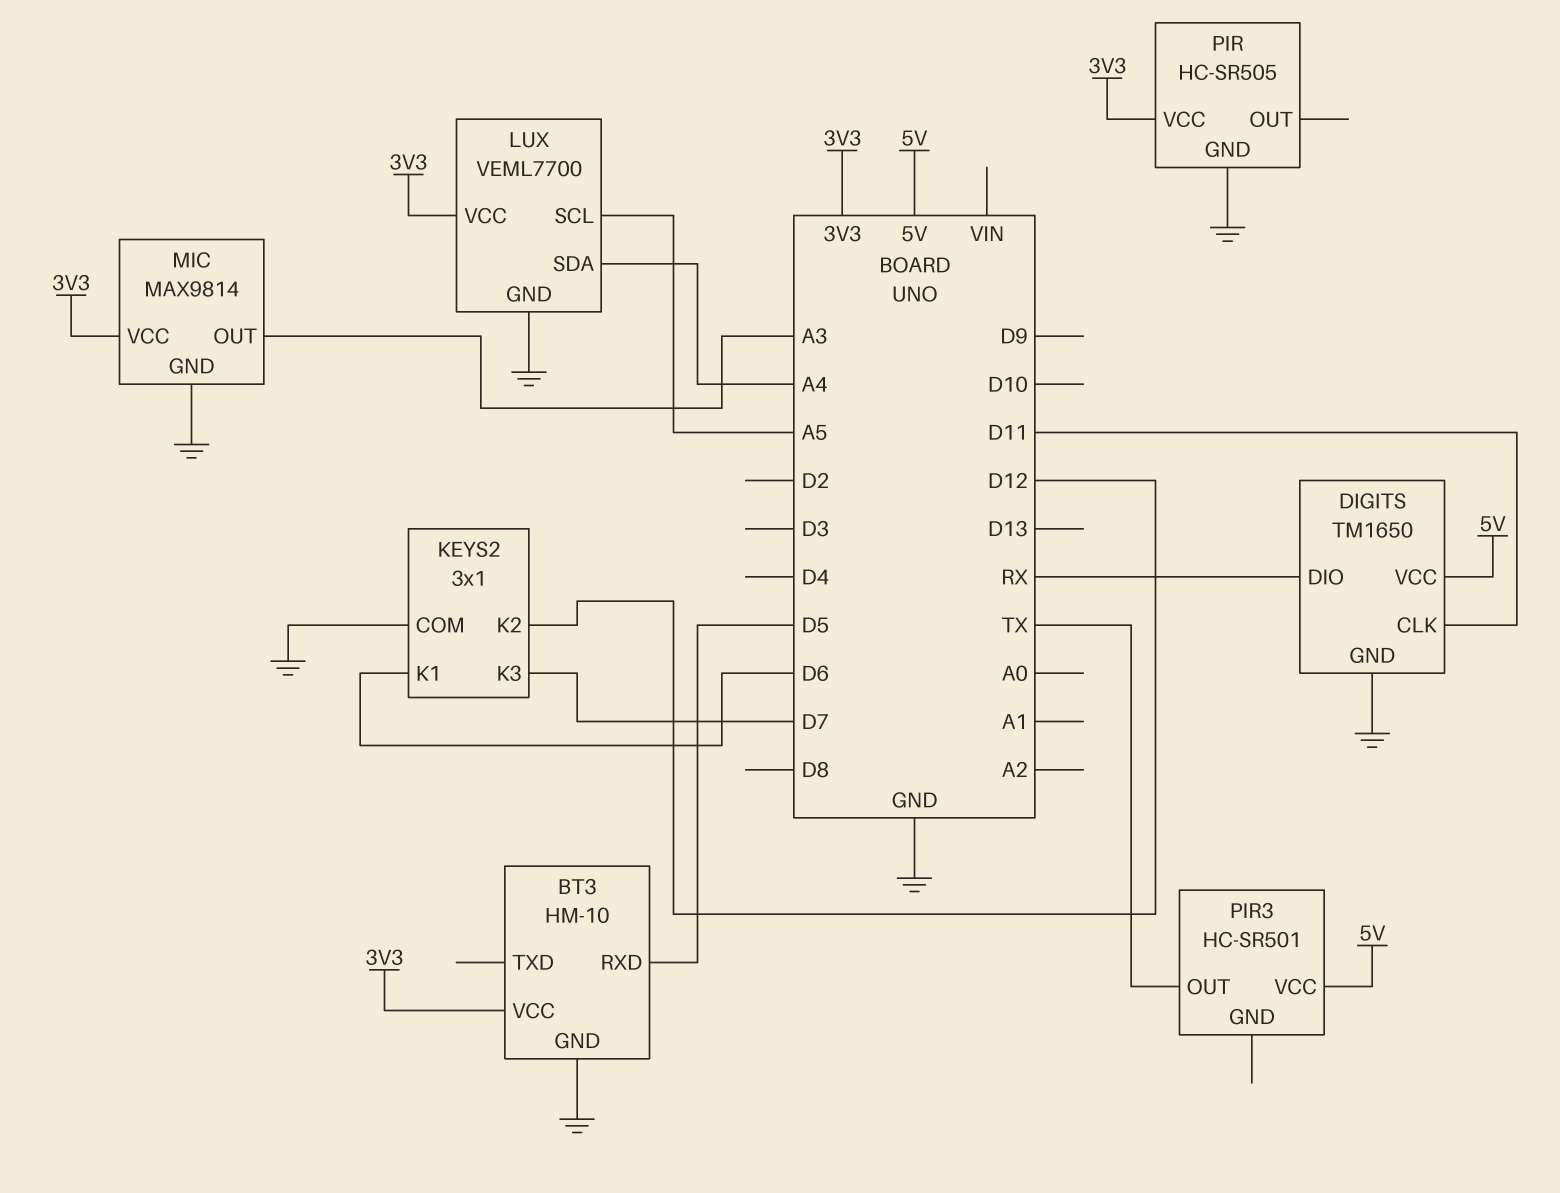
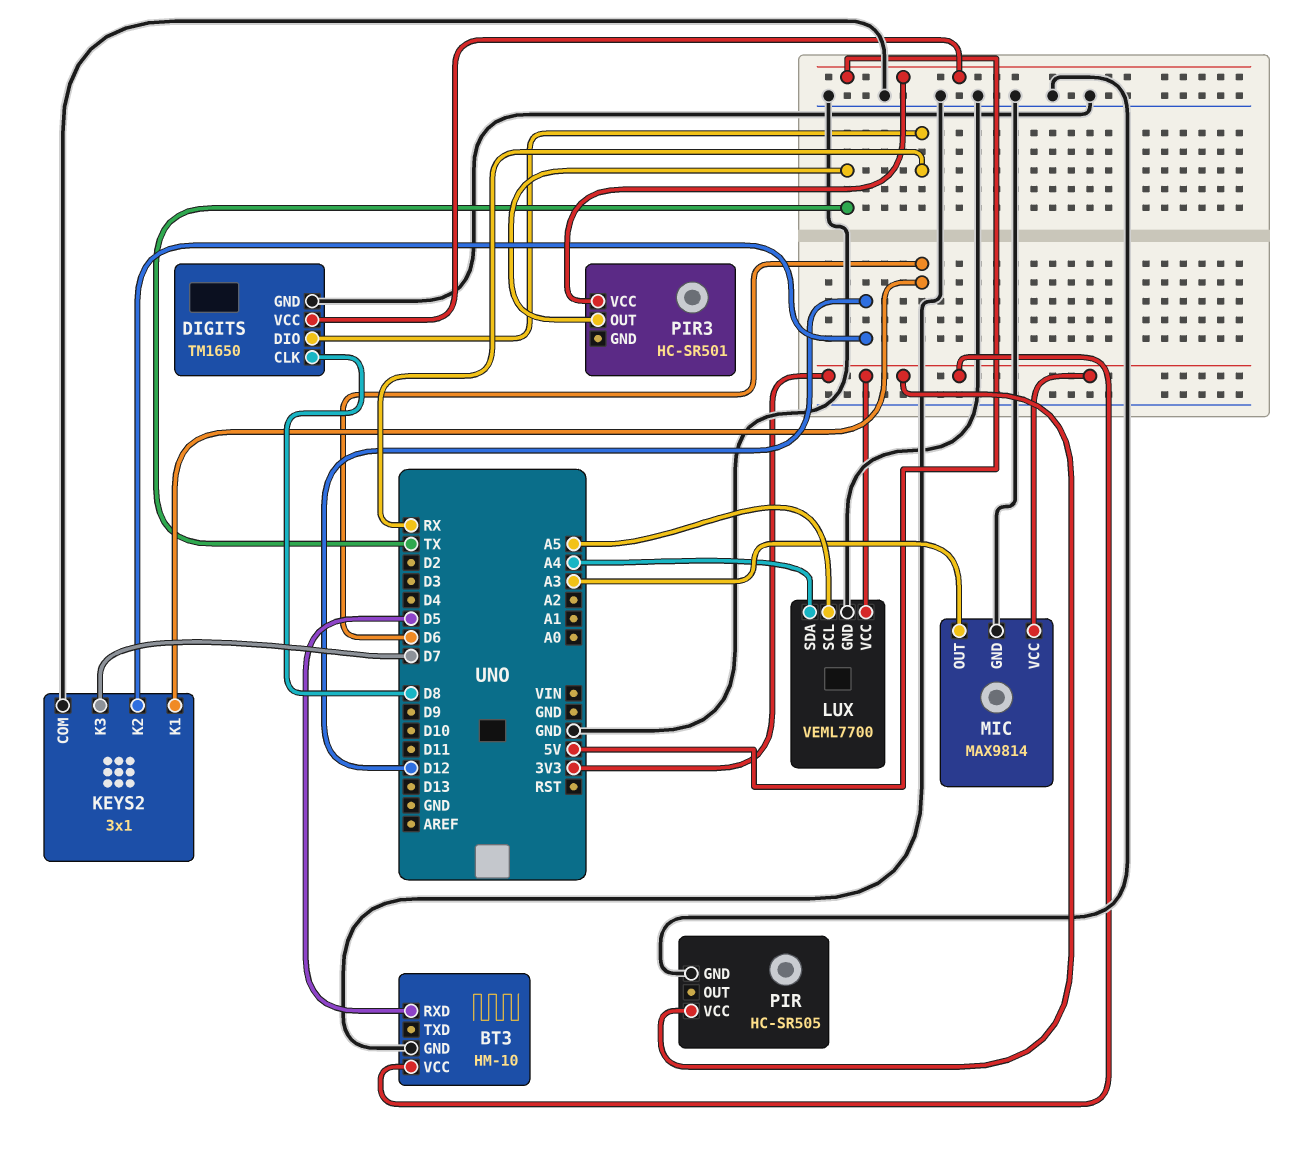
DIGITS pin CLK: D11 -> D8

